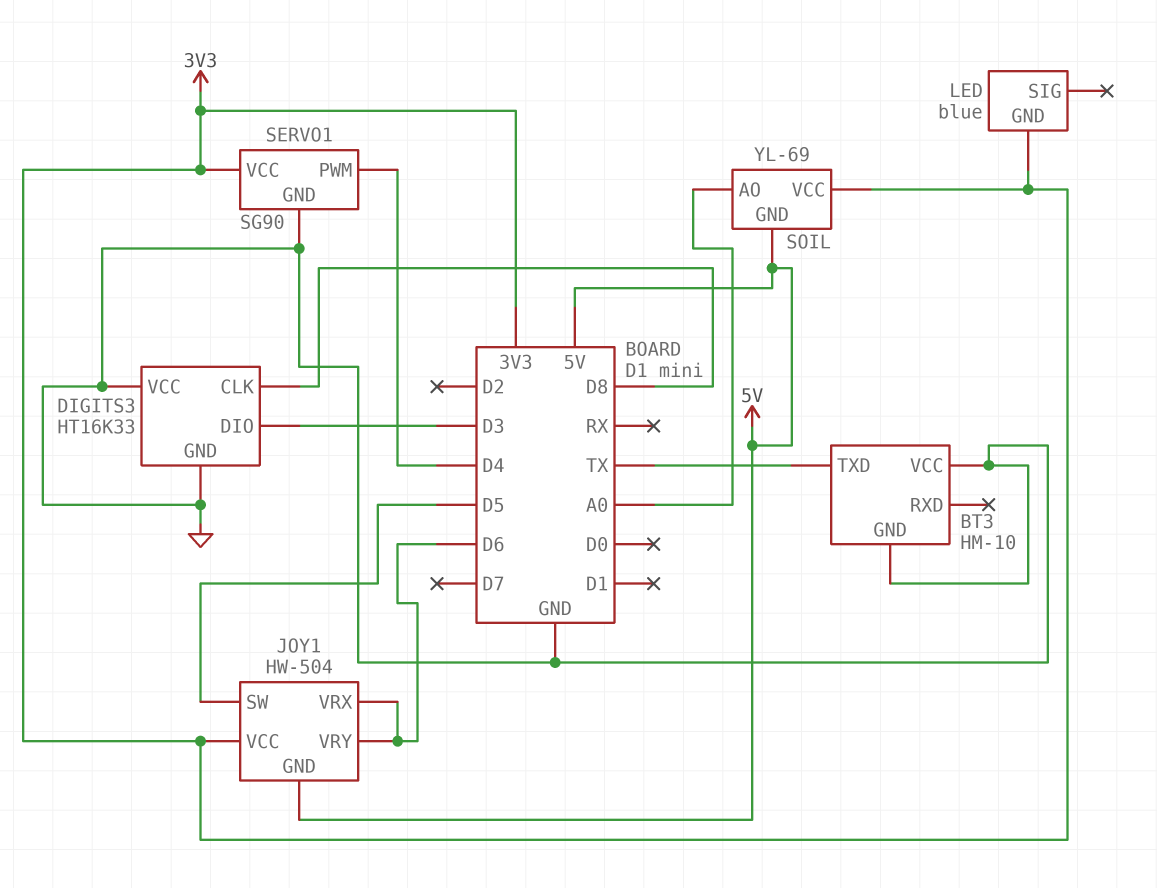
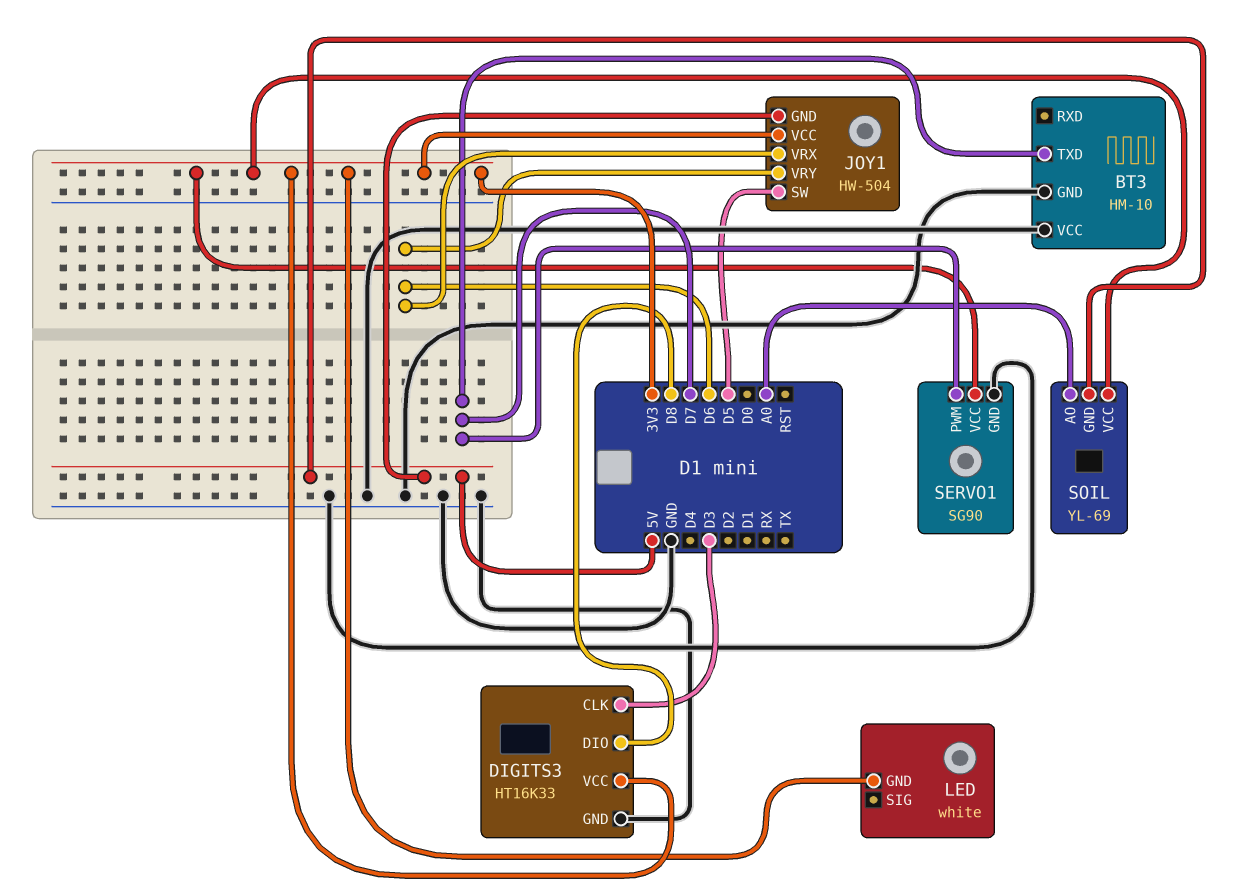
BT3 pin TXD: TX -> D7
DIGITS3 pin CLK: D8 -> D3
DIGITS3 pin DIO: D3 -> D8
DIGITS3 pin VCC: GND -> 3V3
LED: blue -> white
SERVO1 pin PWM: D4 -> D7

